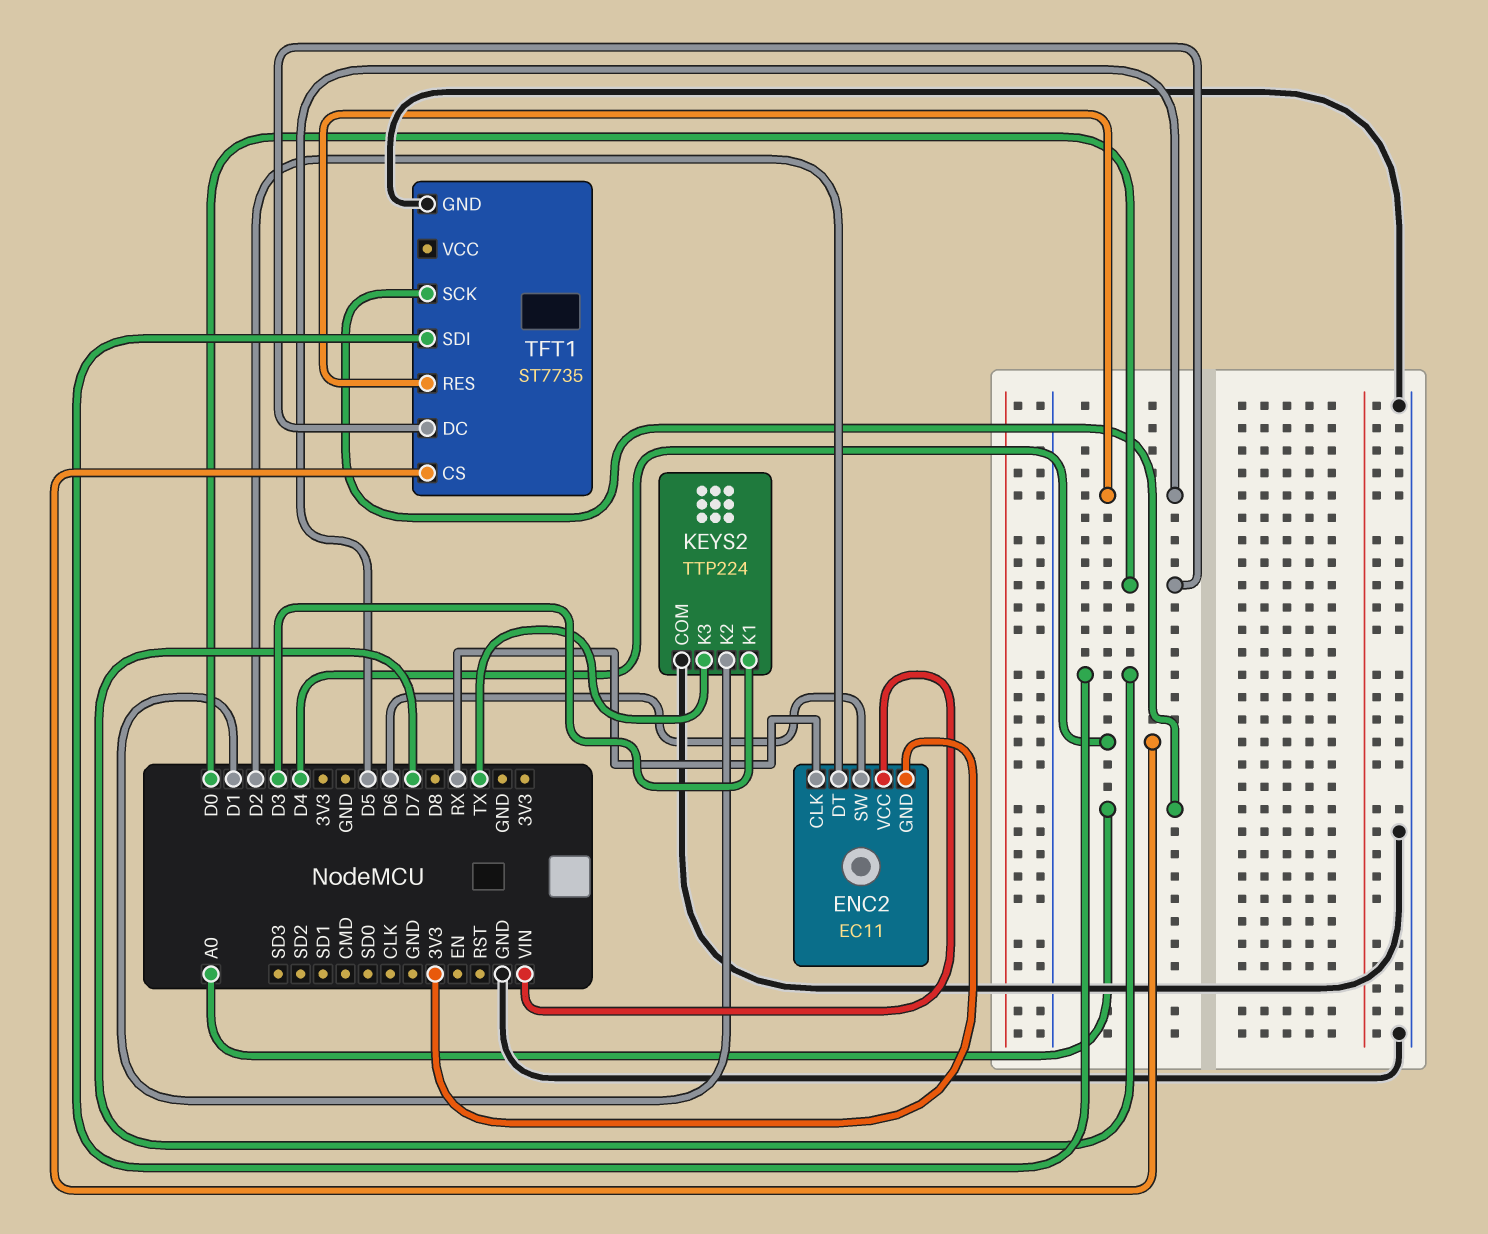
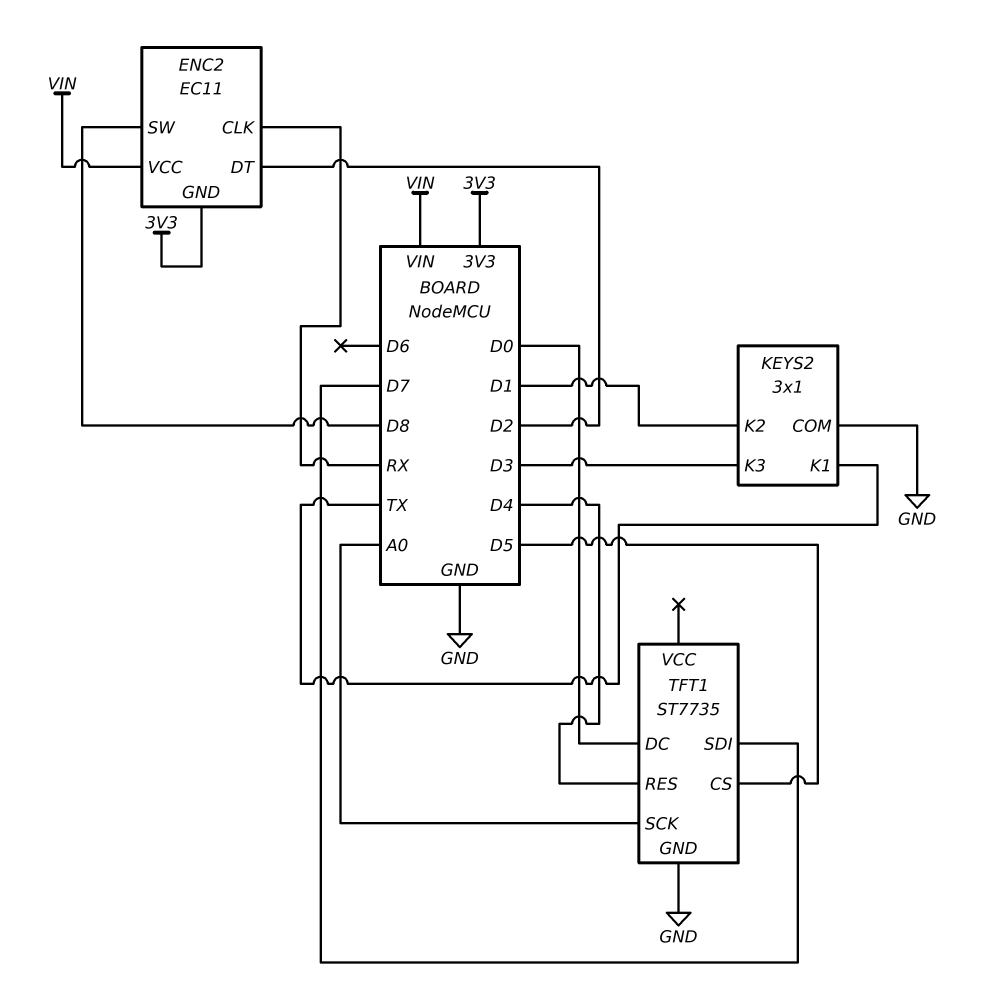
ENC2 pin SW: D6 -> D8
KEYS2: TTP224 -> 3x1
KEYS2 pin K1: D3 -> TX
KEYS2 pin K3: TX -> D3
TFT1 pin CS: D4 -> D5
TFT1 pin RES: D5 -> D4

